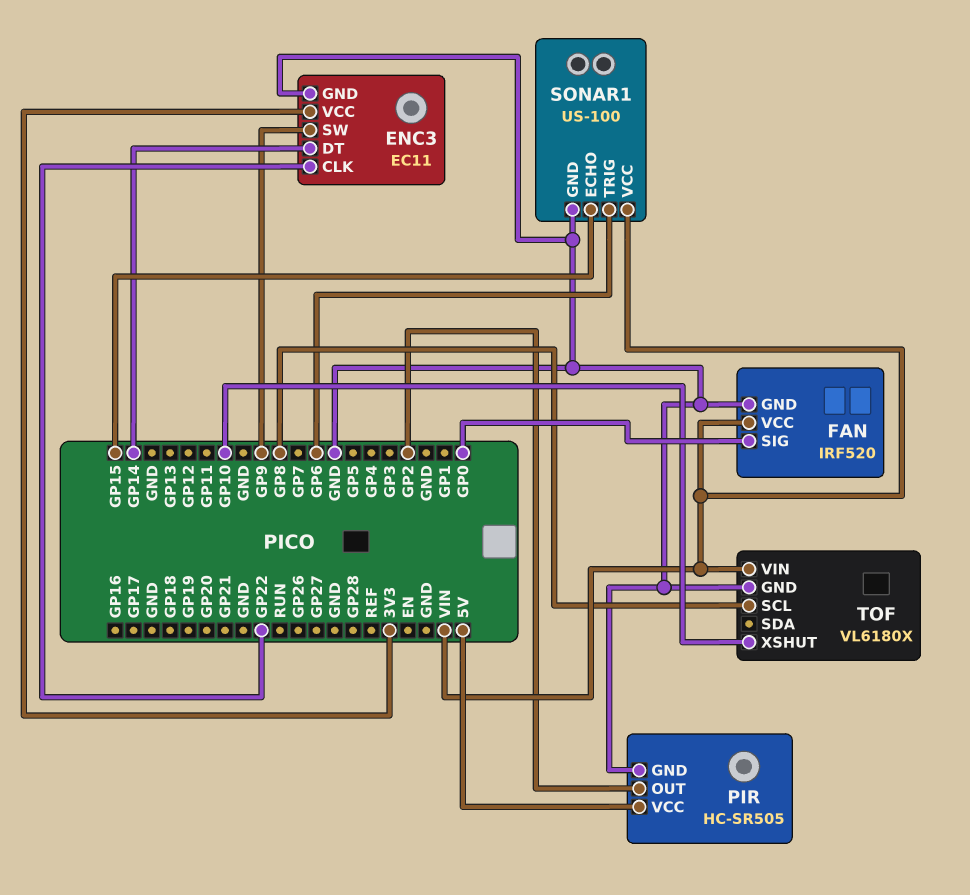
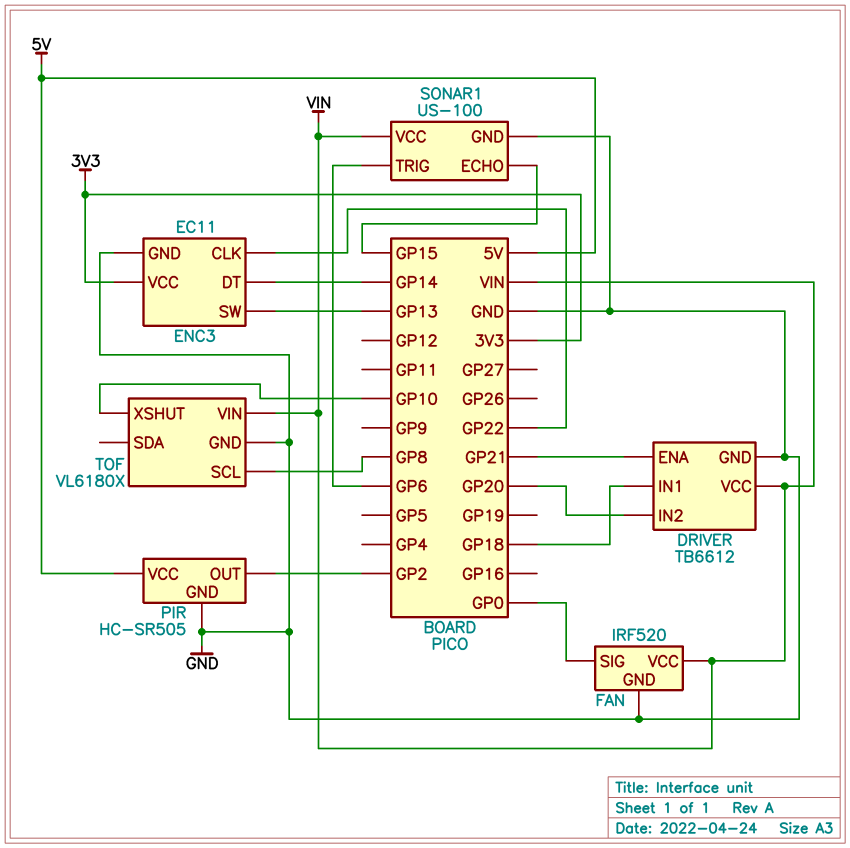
DRIVER: none -> TB6612
DRIVER pin ENA: none -> GP21
DRIVER pin GND: none -> GND
DRIVER pin IN1: none -> GP18
DRIVER pin IN2: none -> GP20
DRIVER pin VCC: none -> VIN
ENC3 pin SW: GP9 -> GP13

